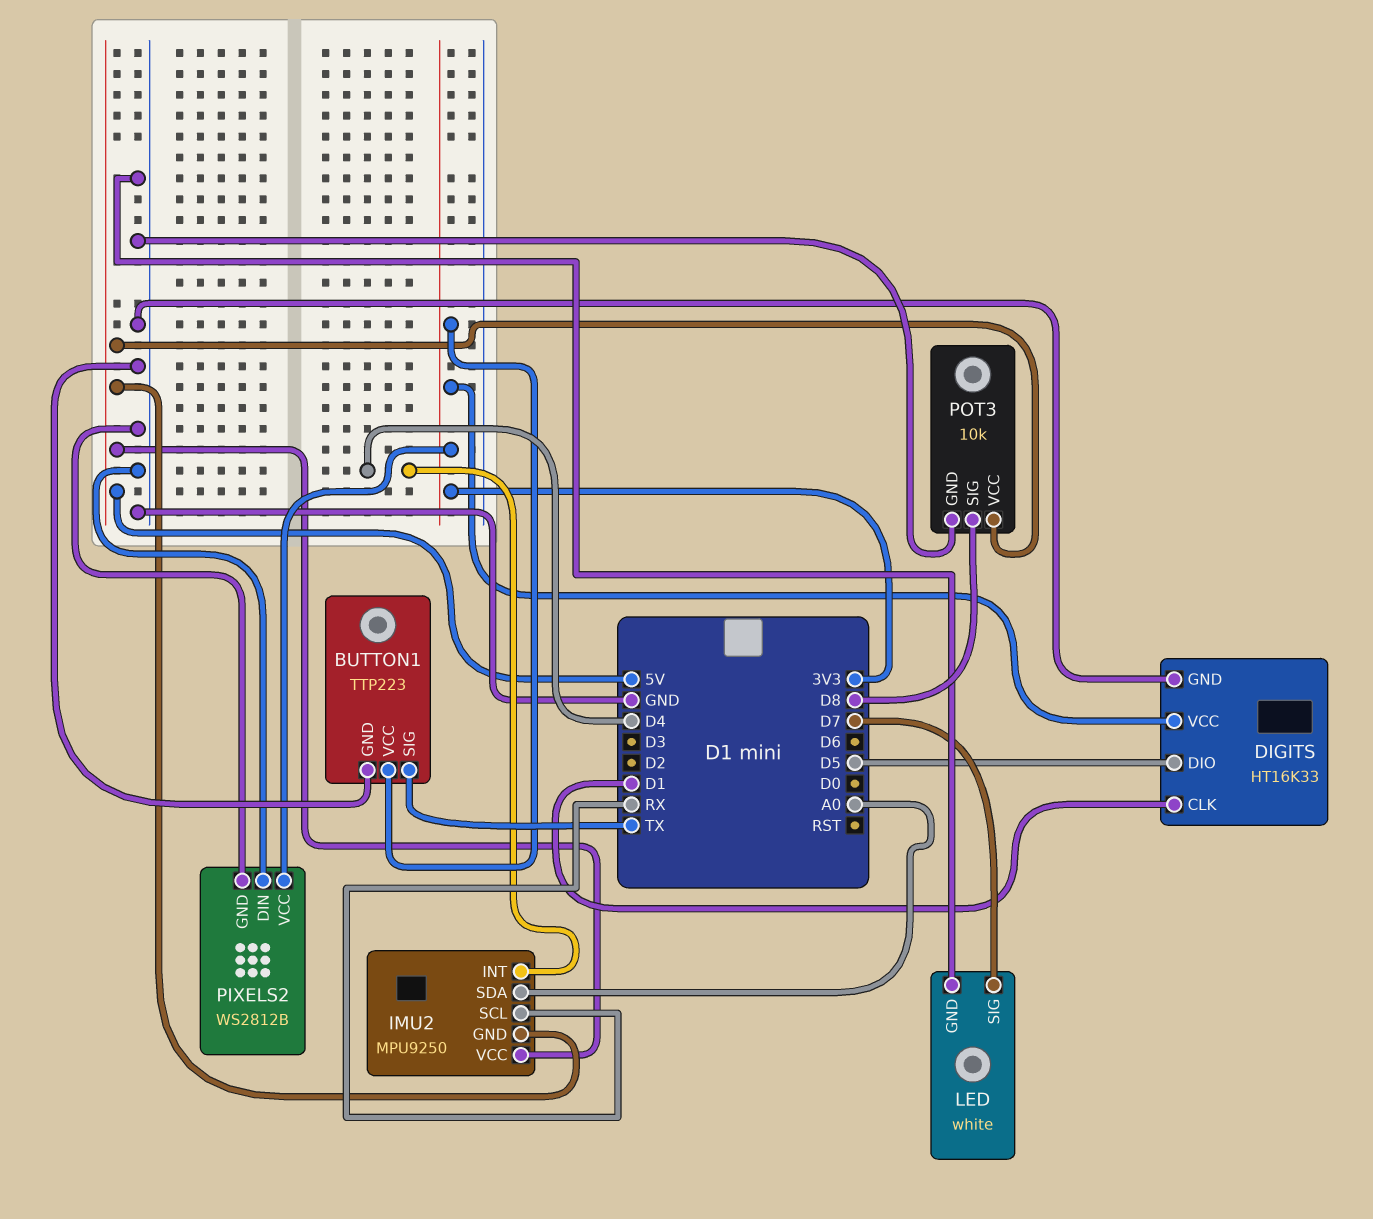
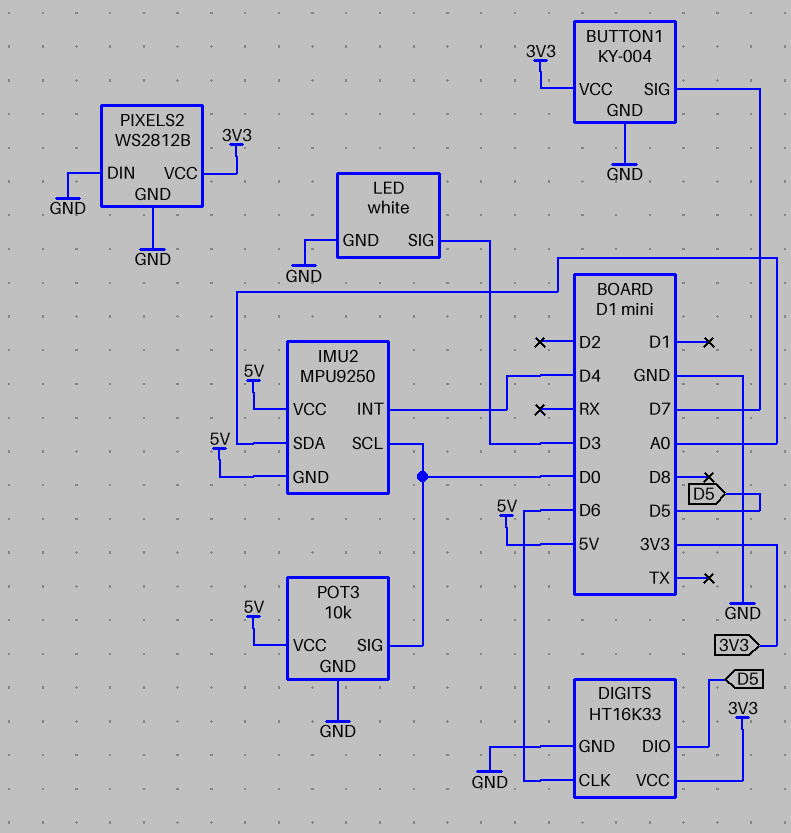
BUTTON1: TTP223 -> KY-004
BUTTON1 pin SIG: TX -> D7
DIGITS pin CLK: D1 -> D6
IMU2 pin SCL: RX -> D0
LED pin SIG: D7 -> D3
POT3 pin SIG: D8 -> D0

